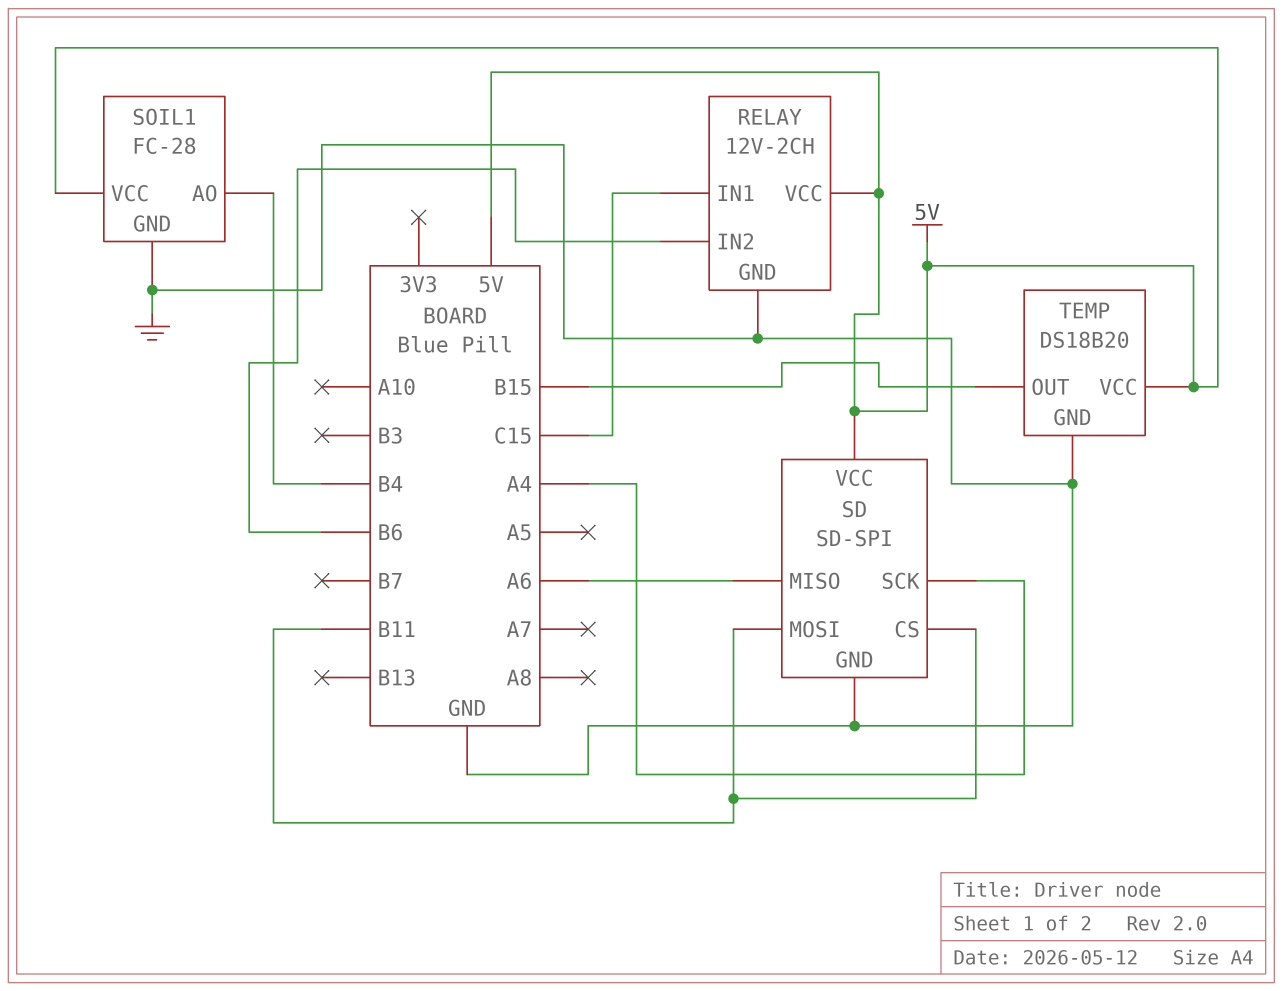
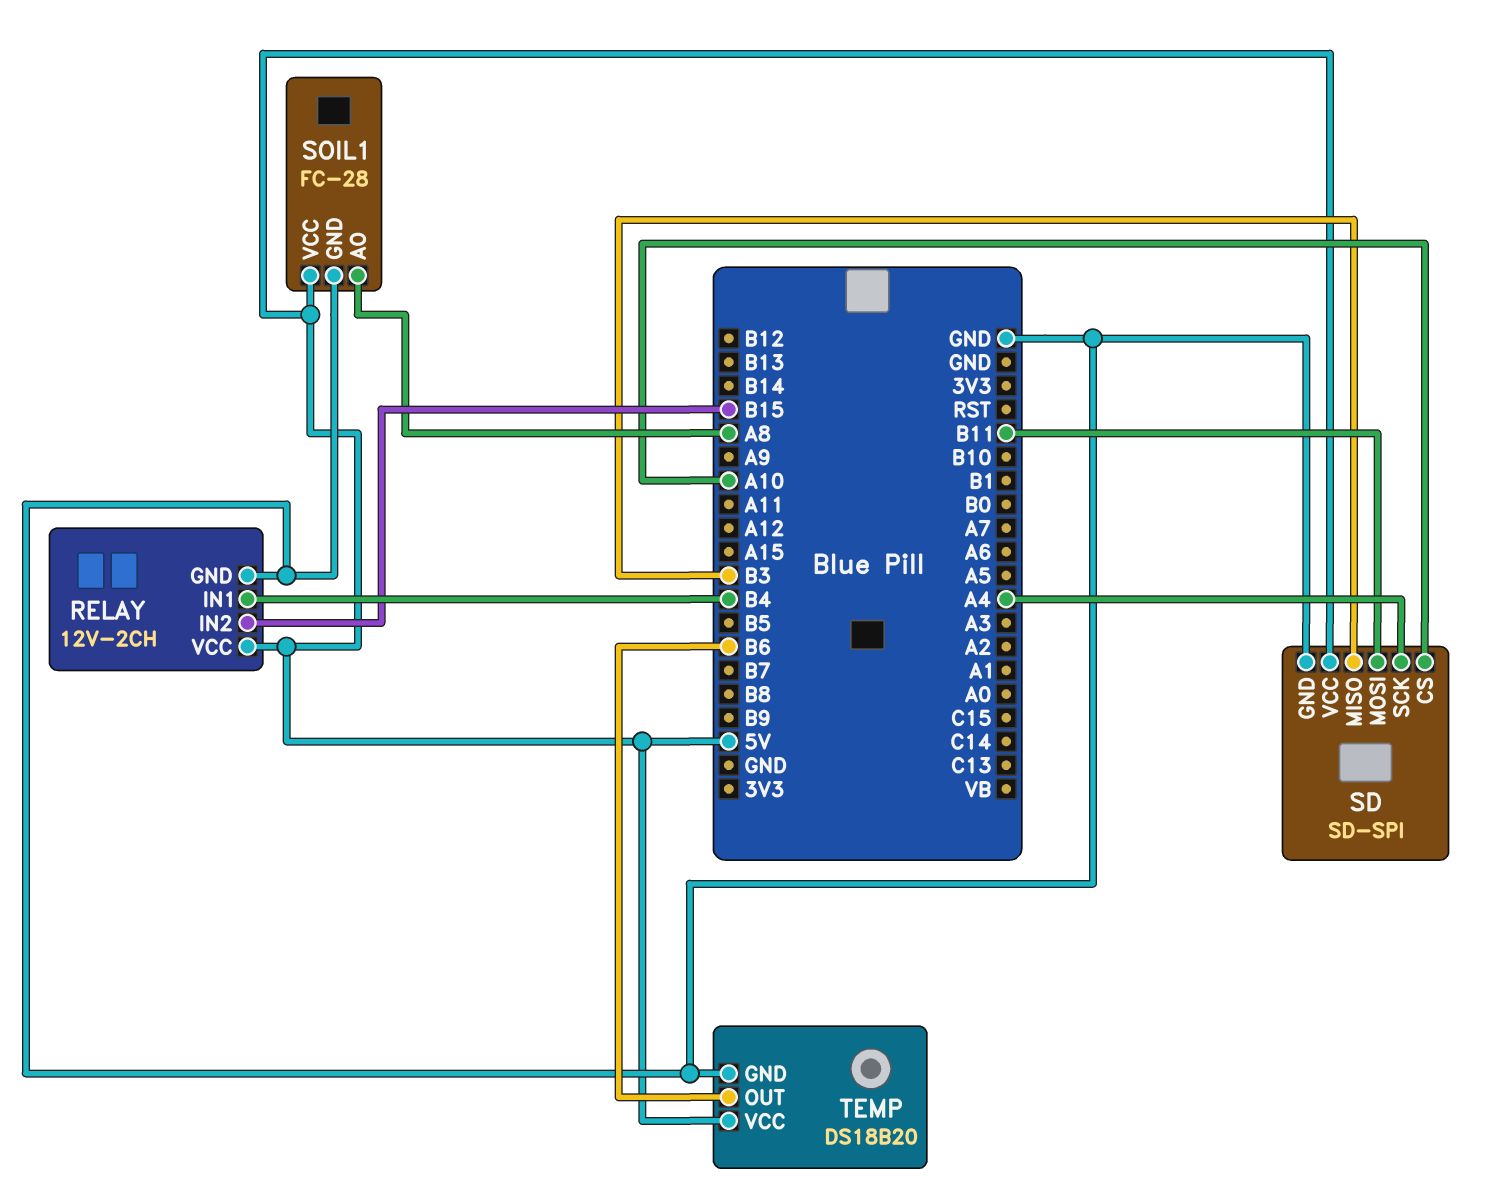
RELAY pin IN1: C15 -> B4
RELAY pin IN2: B6 -> B15
SD pin CS: B11 -> A10
SD pin MISO: A6 -> B3
SOIL1 pin AO: B4 -> A8
TEMP pin OUT: B15 -> B6

